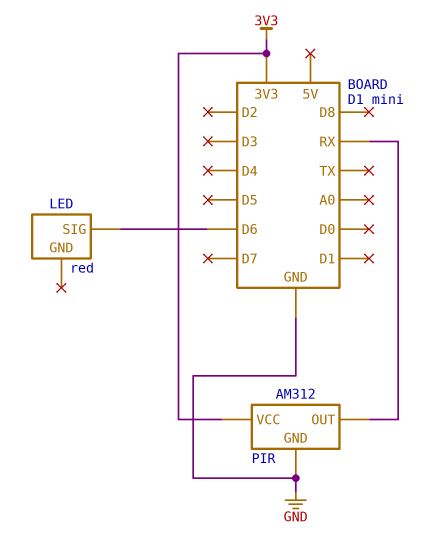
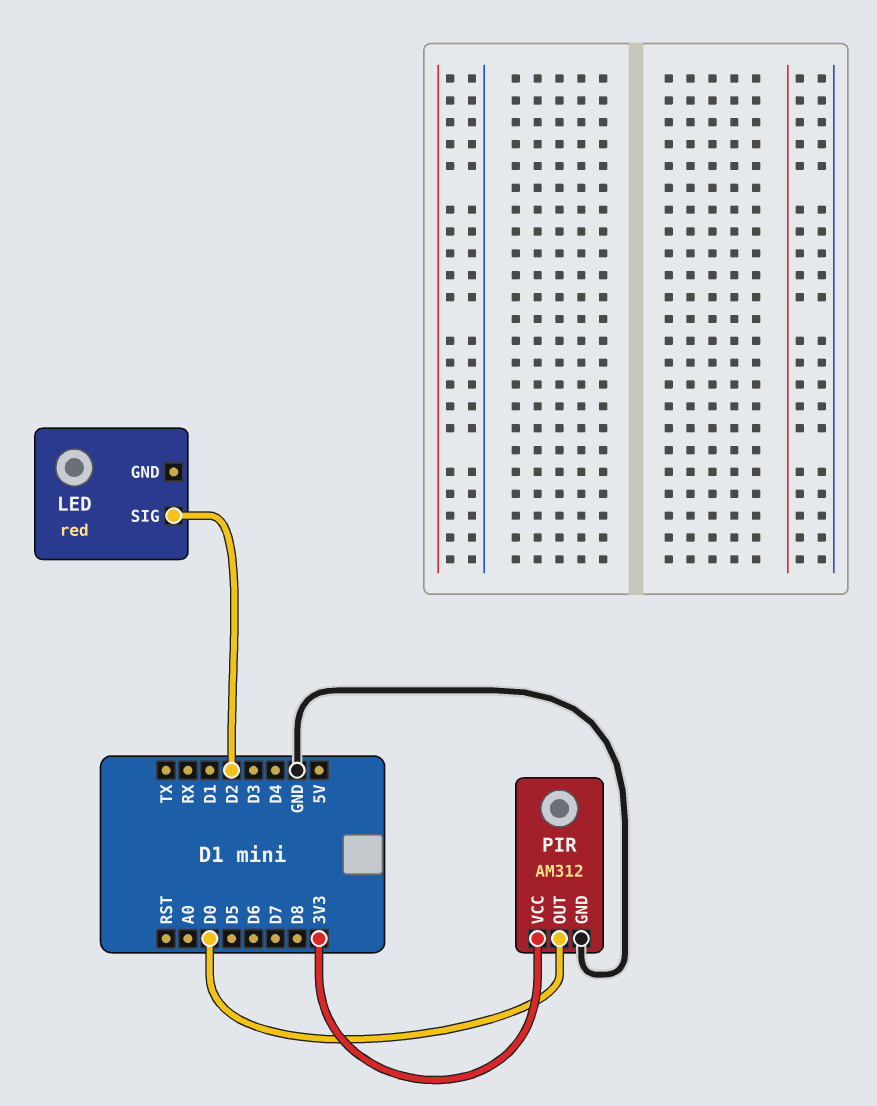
LED pin SIG: D6 -> D2
PIR pin OUT: RX -> D0

